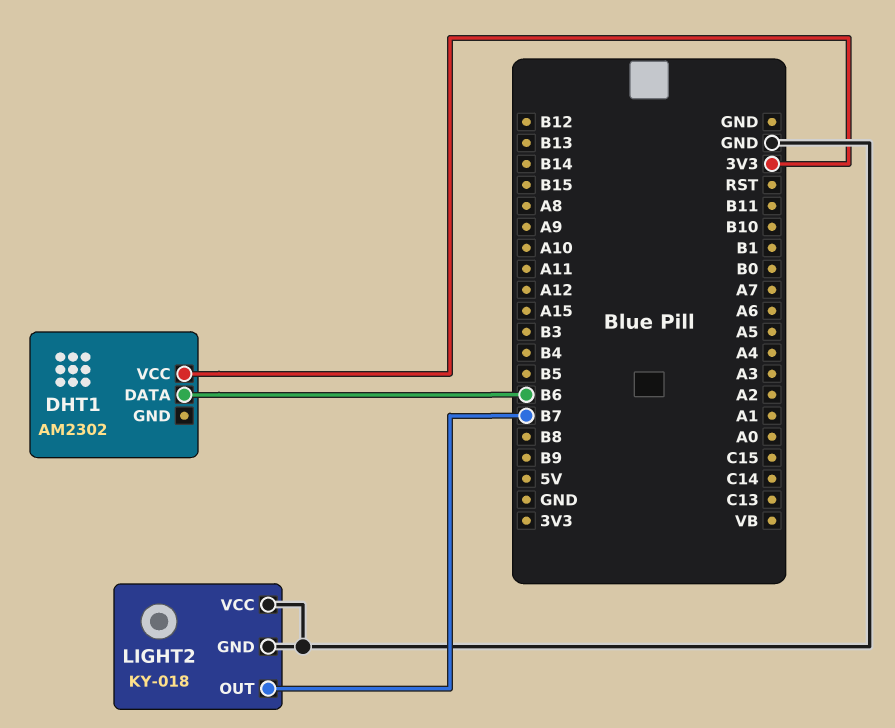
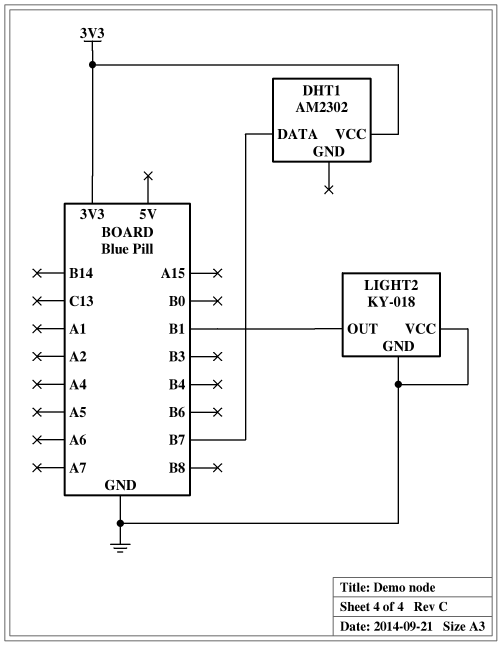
DHT1 pin DATA: B6 -> B7
LIGHT2 pin OUT: B7 -> B1

